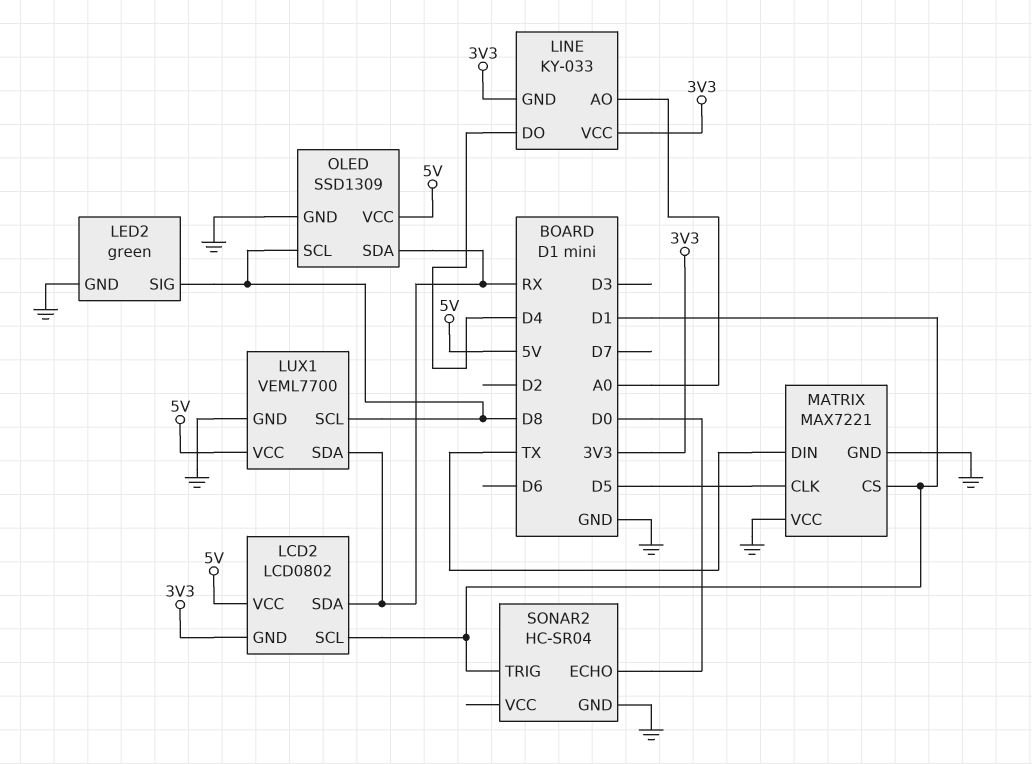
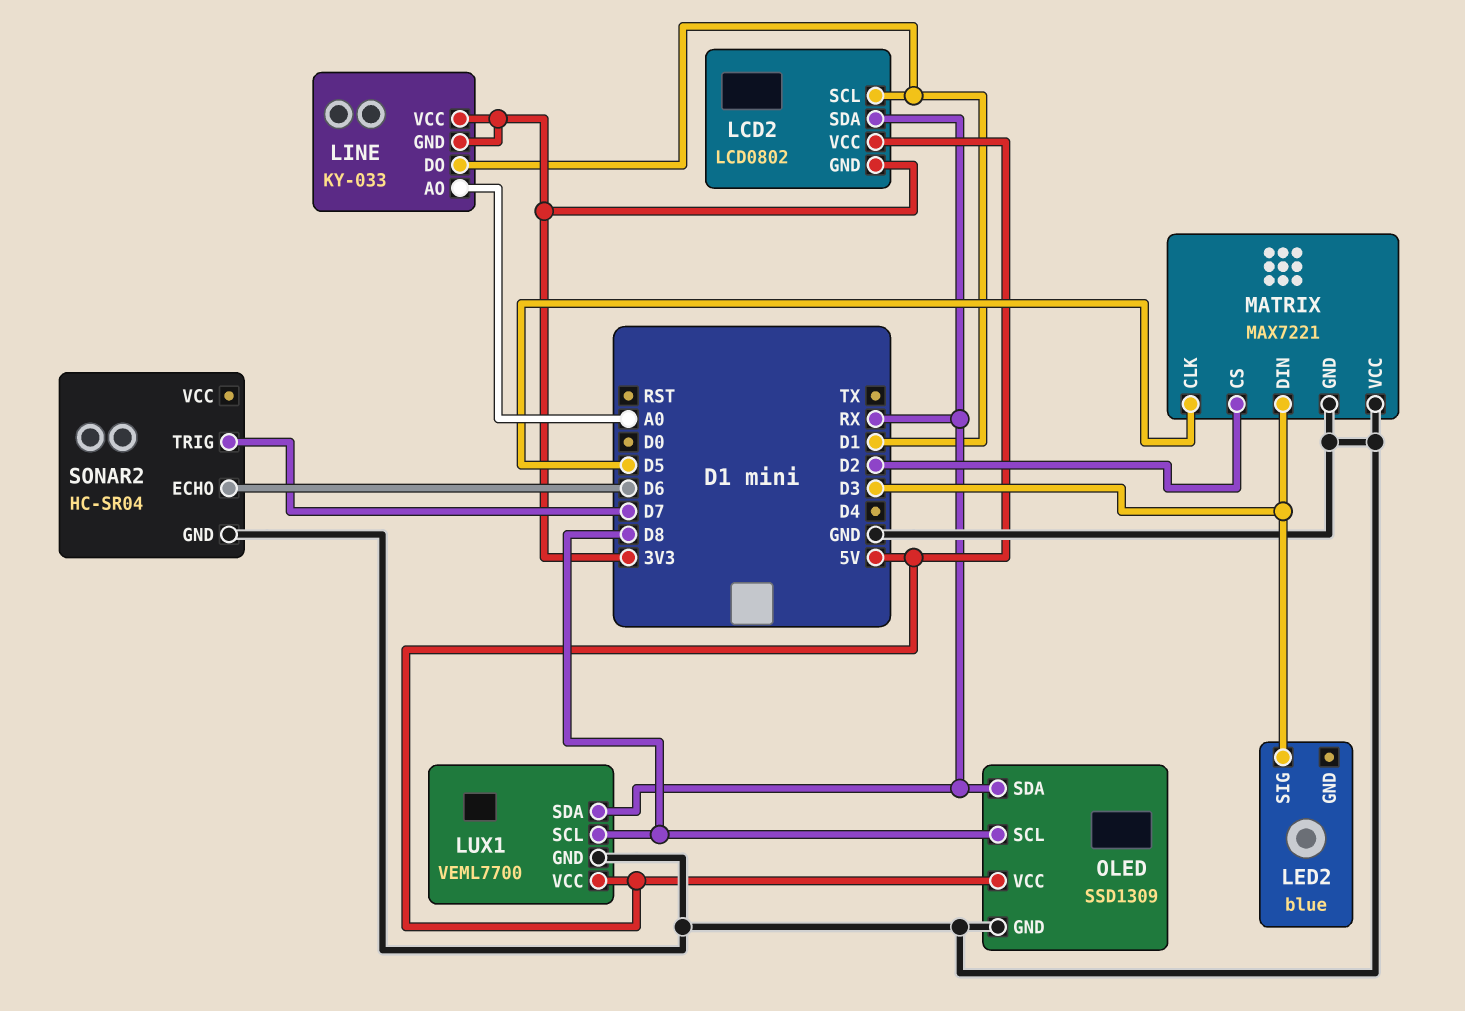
LED2: green -> blue
LED2 pin GND: GND -> none
LED2 pin SIG: D8 -> D3
LINE pin DO: D4 -> D1
MATRIX pin CS: D1 -> D2
MATRIX pin DIN: TX -> D3
SONAR2 pin ECHO: D0 -> D6
SONAR2 pin TRIG: D1 -> D7

